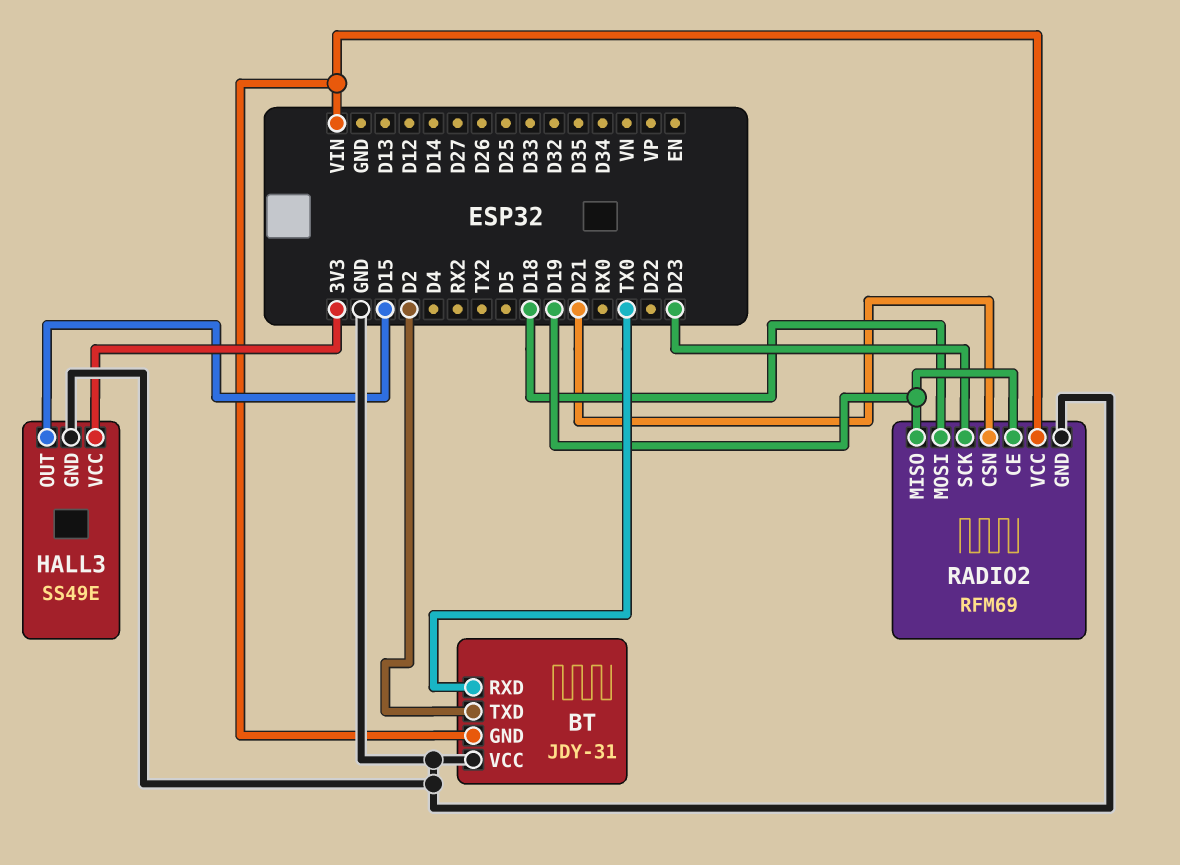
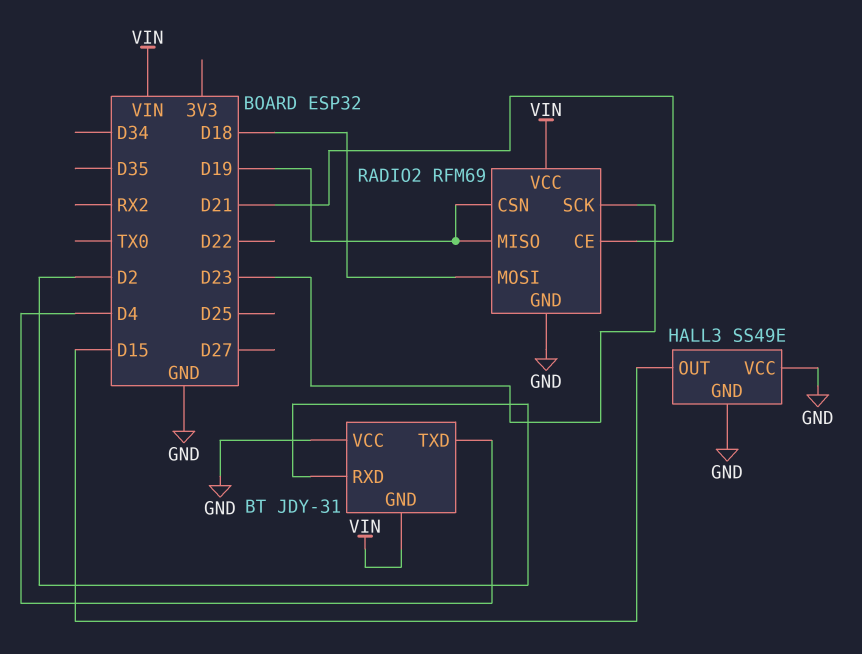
BT pin RXD: TX0 -> D2
BT pin TXD: D2 -> D4
HALL3 pin VCC: 3V3 -> GND
RADIO2 pin CE: D19 -> D21
RADIO2 pin CSN: D21 -> D19

